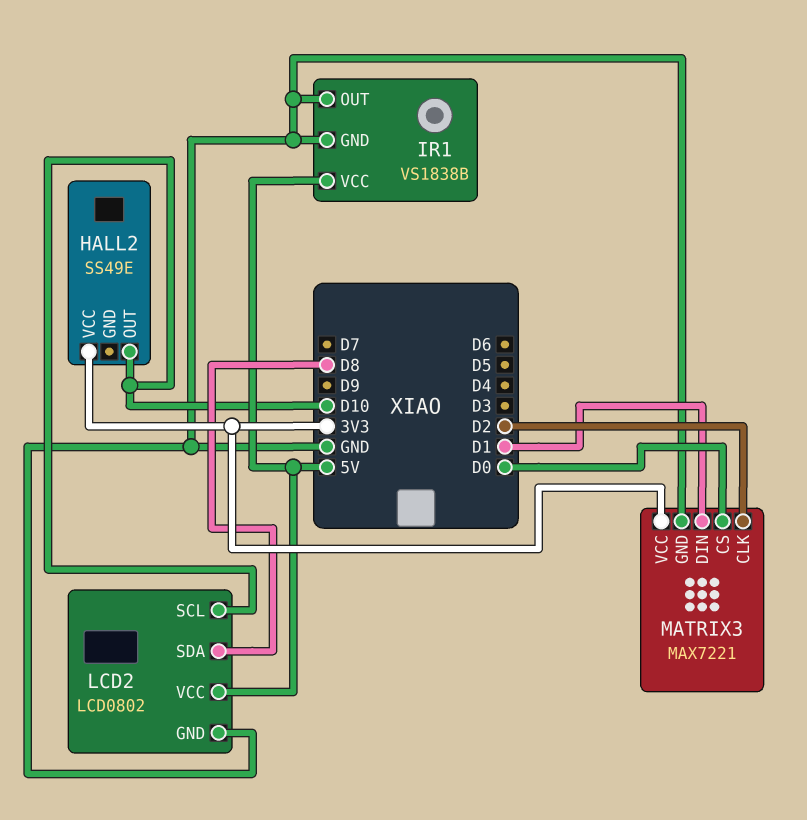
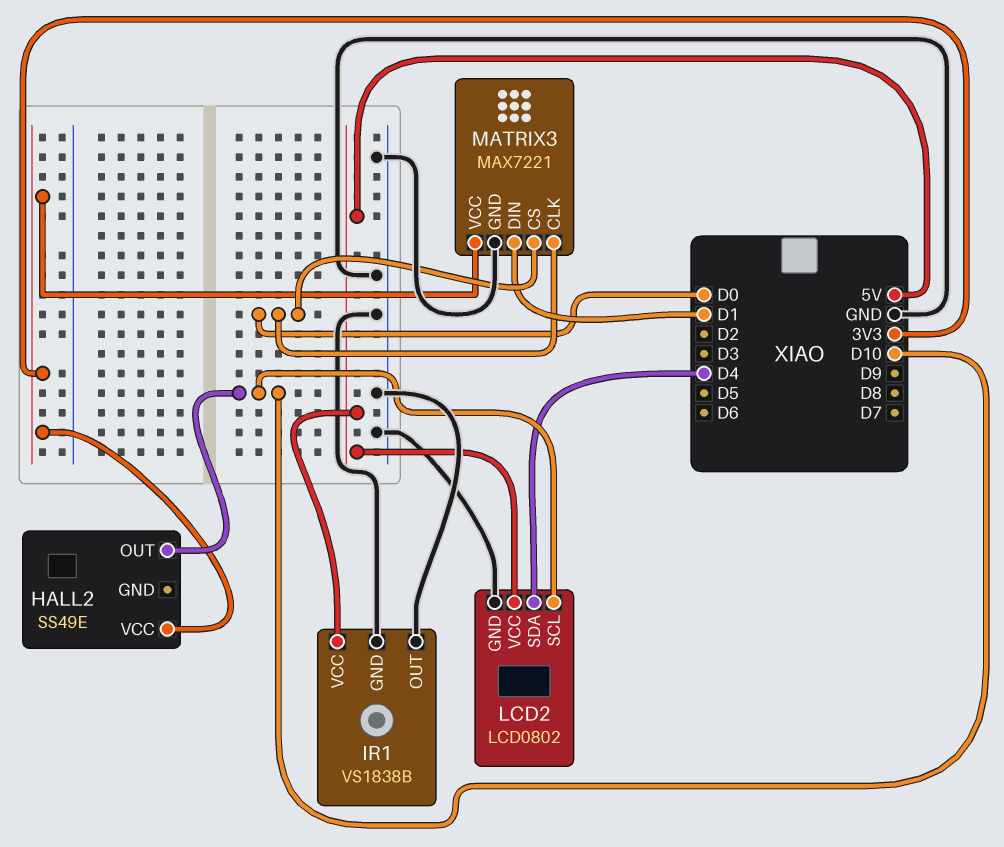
LCD2 pin SDA: D8 -> D4
MATRIX3 pin CLK: D2 -> D0

